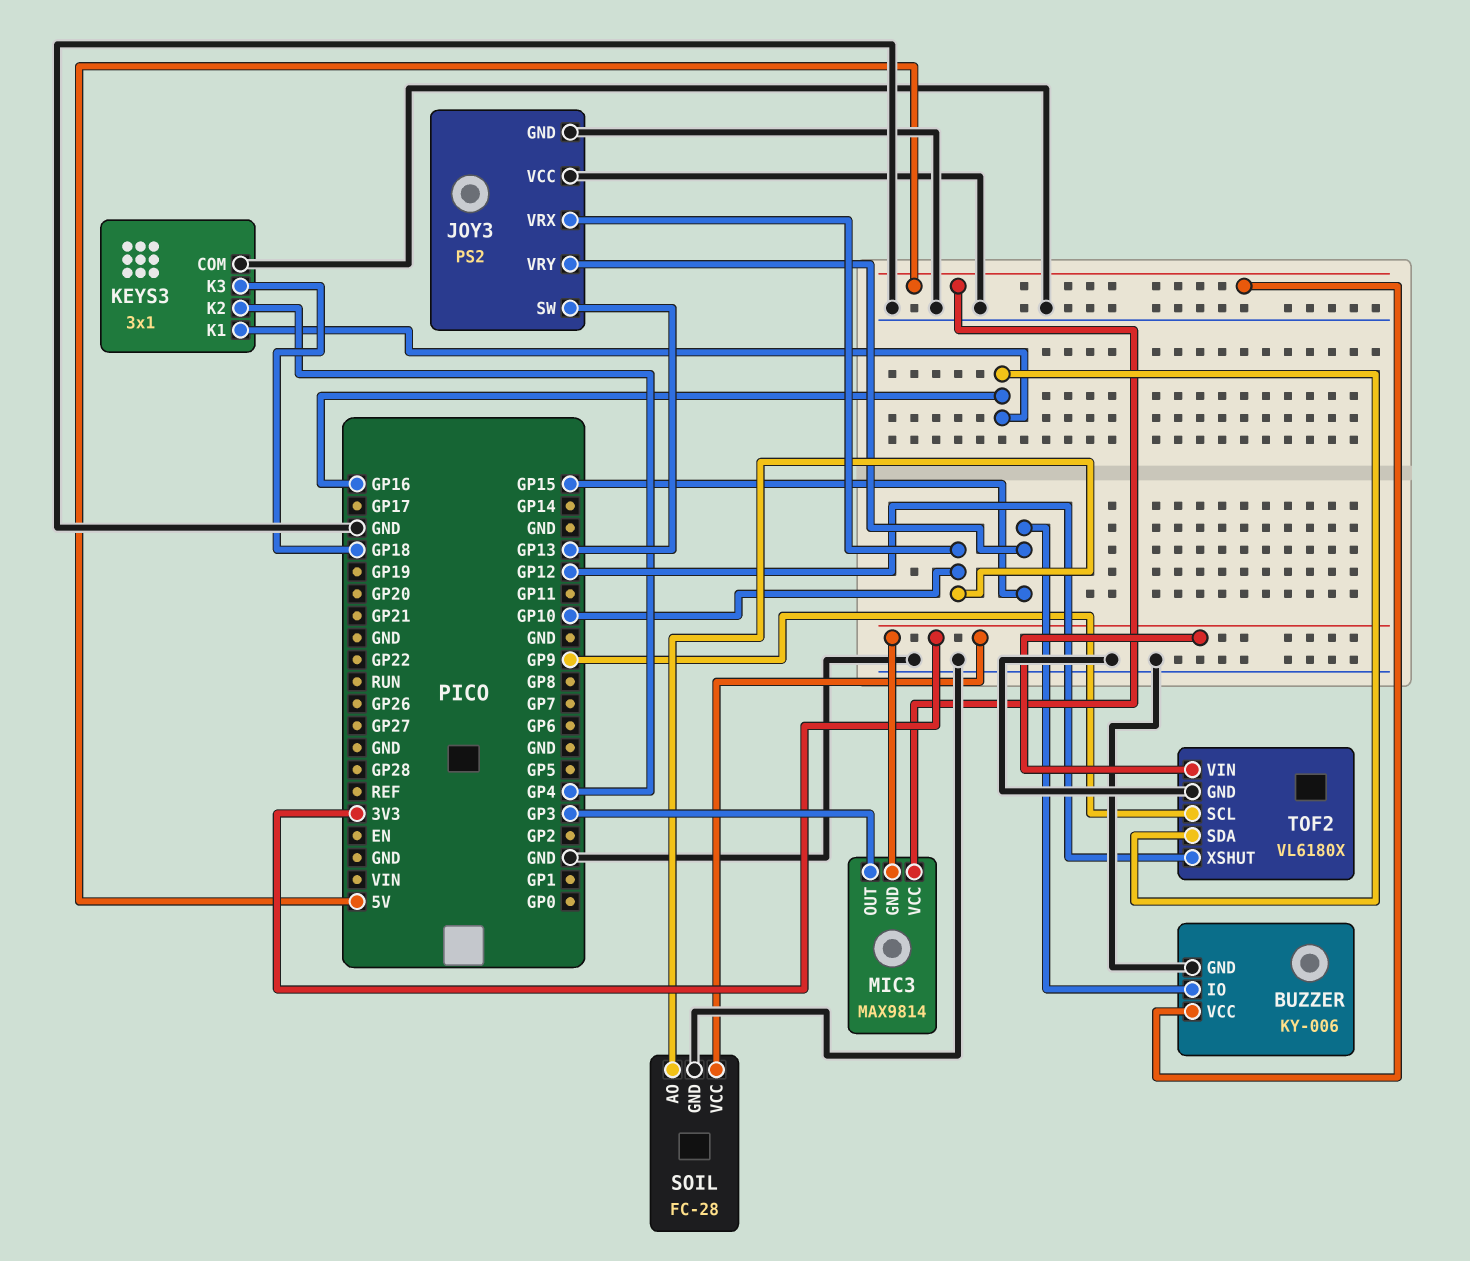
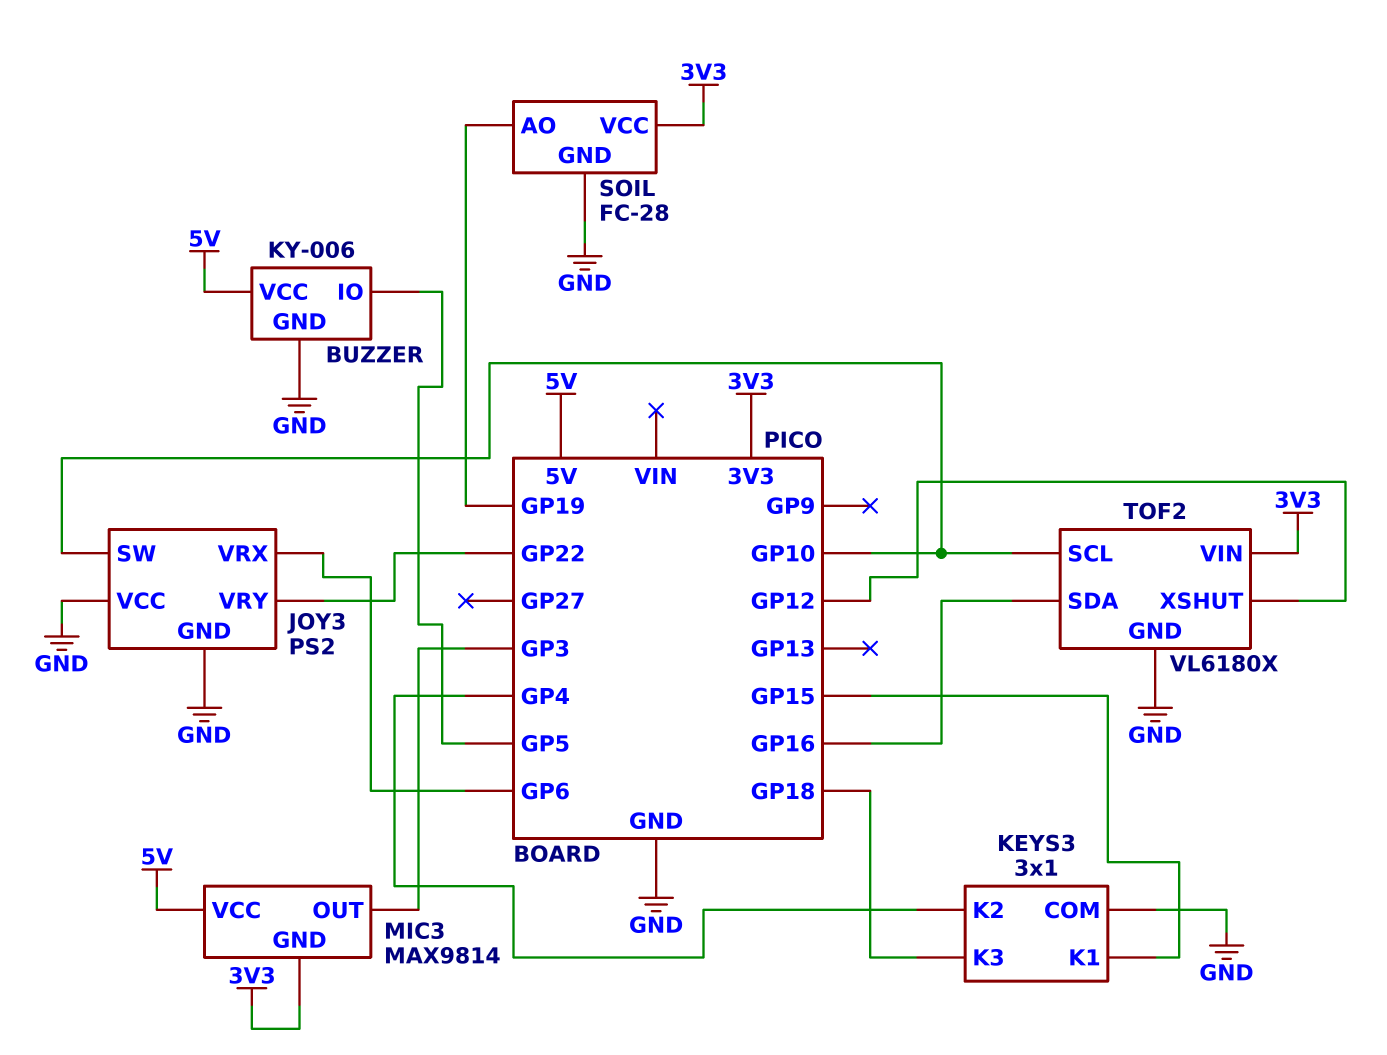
BUZZER pin IO: GP15 -> GP5
JOY3 pin SW: GP13 -> GP10
JOY3 pin VRX: GP10 -> GP6
JOY3 pin VRY: GP15 -> GP22
KEYS3 pin K1: GP16 -> GP15
SOIL pin AO: GP10 -> GP19
TOF2 pin SCL: GP9 -> GP10

